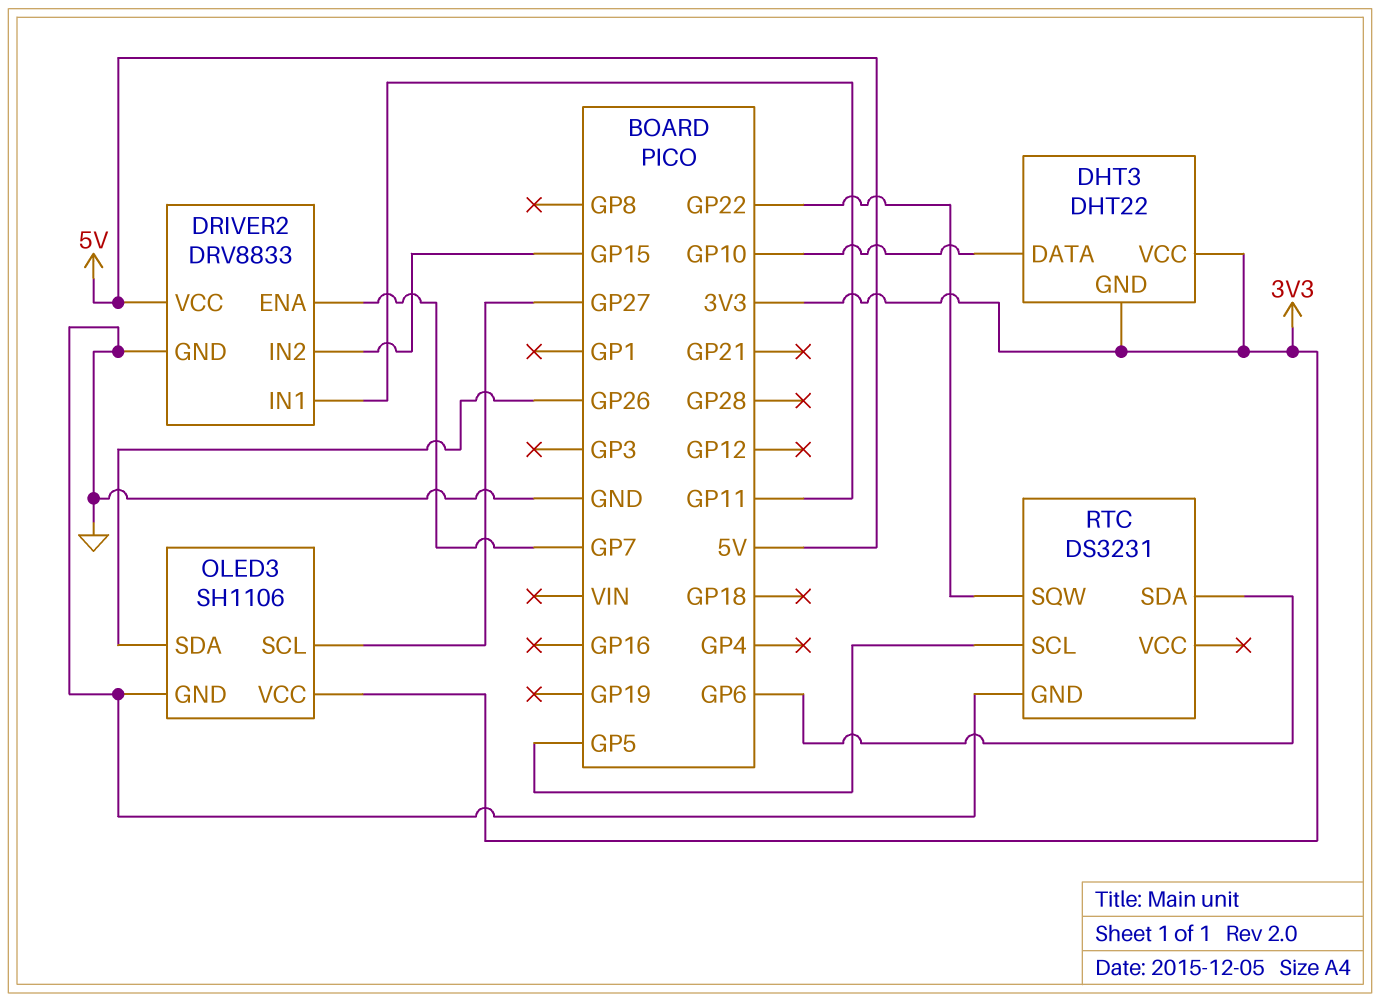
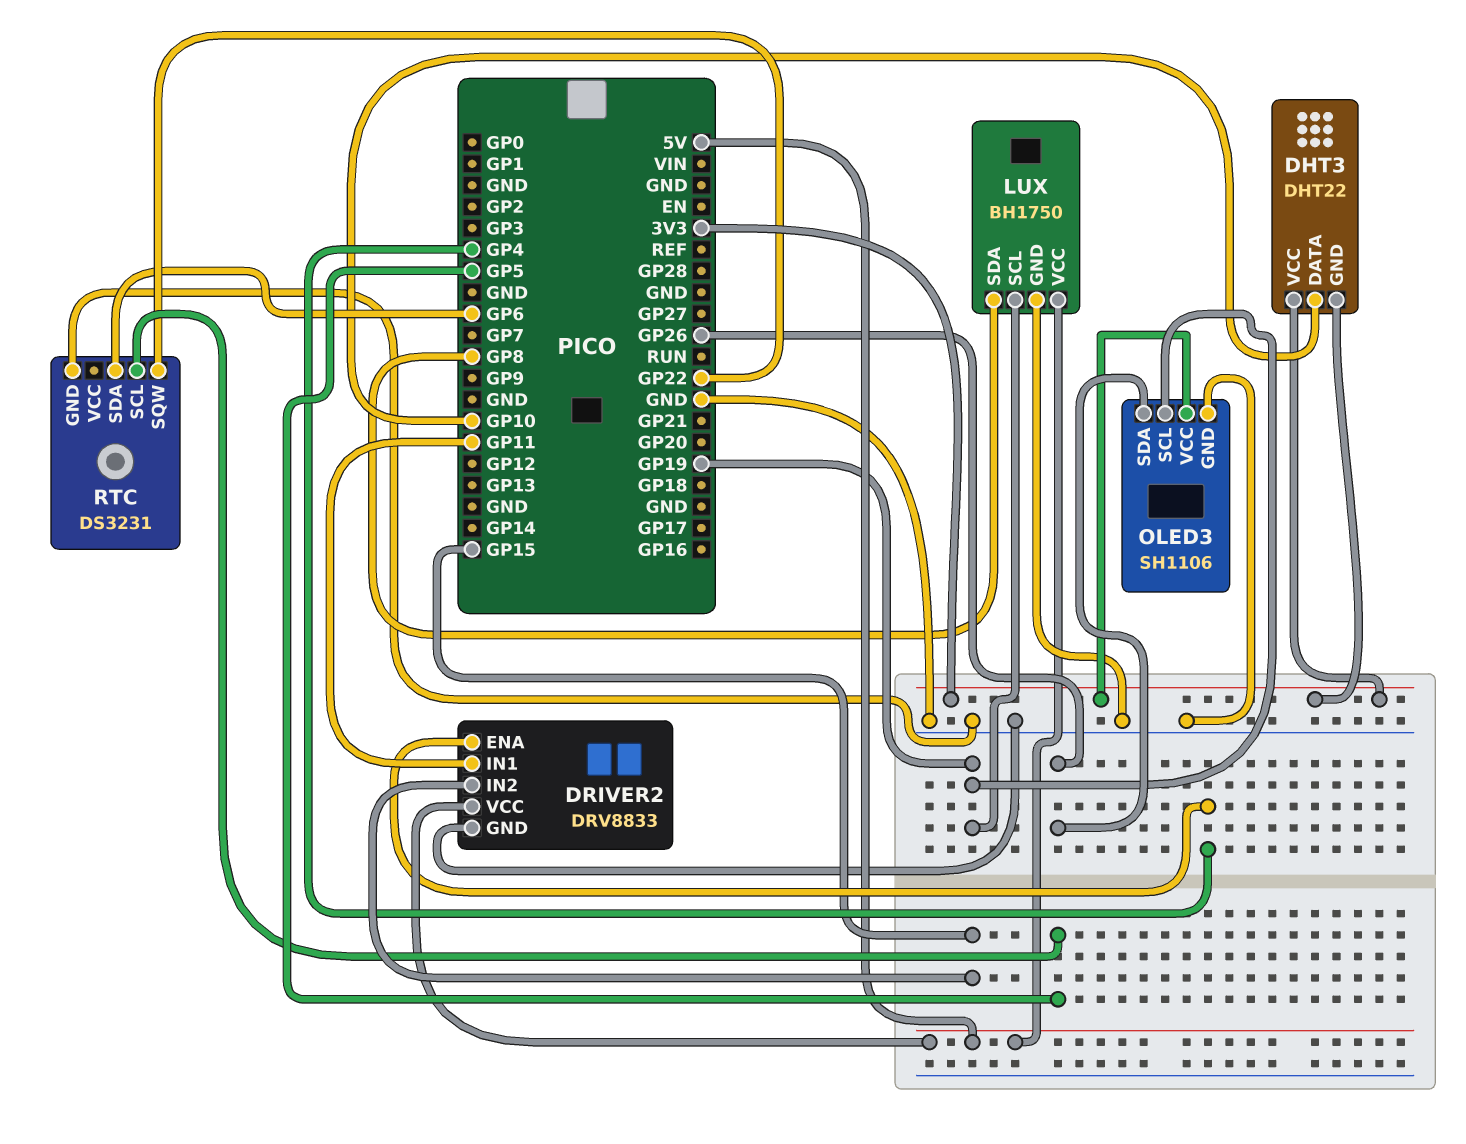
DRIVER2 pin ENA: GP7 -> GP4
LUX: none -> BH1750
LUX pin GND: none -> GND
LUX pin SCL: none -> GP19
LUX pin SDA: none -> GP8
LUX pin VCC: none -> 5V
OLED3 pin SCL: GP27 -> GP19

